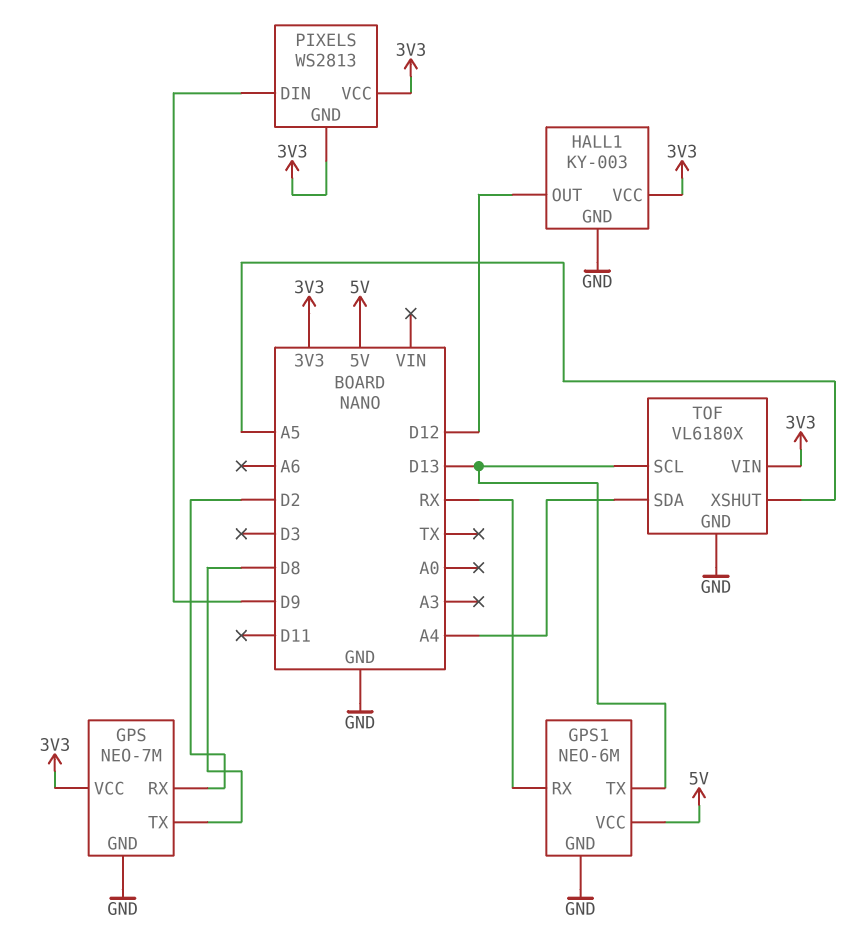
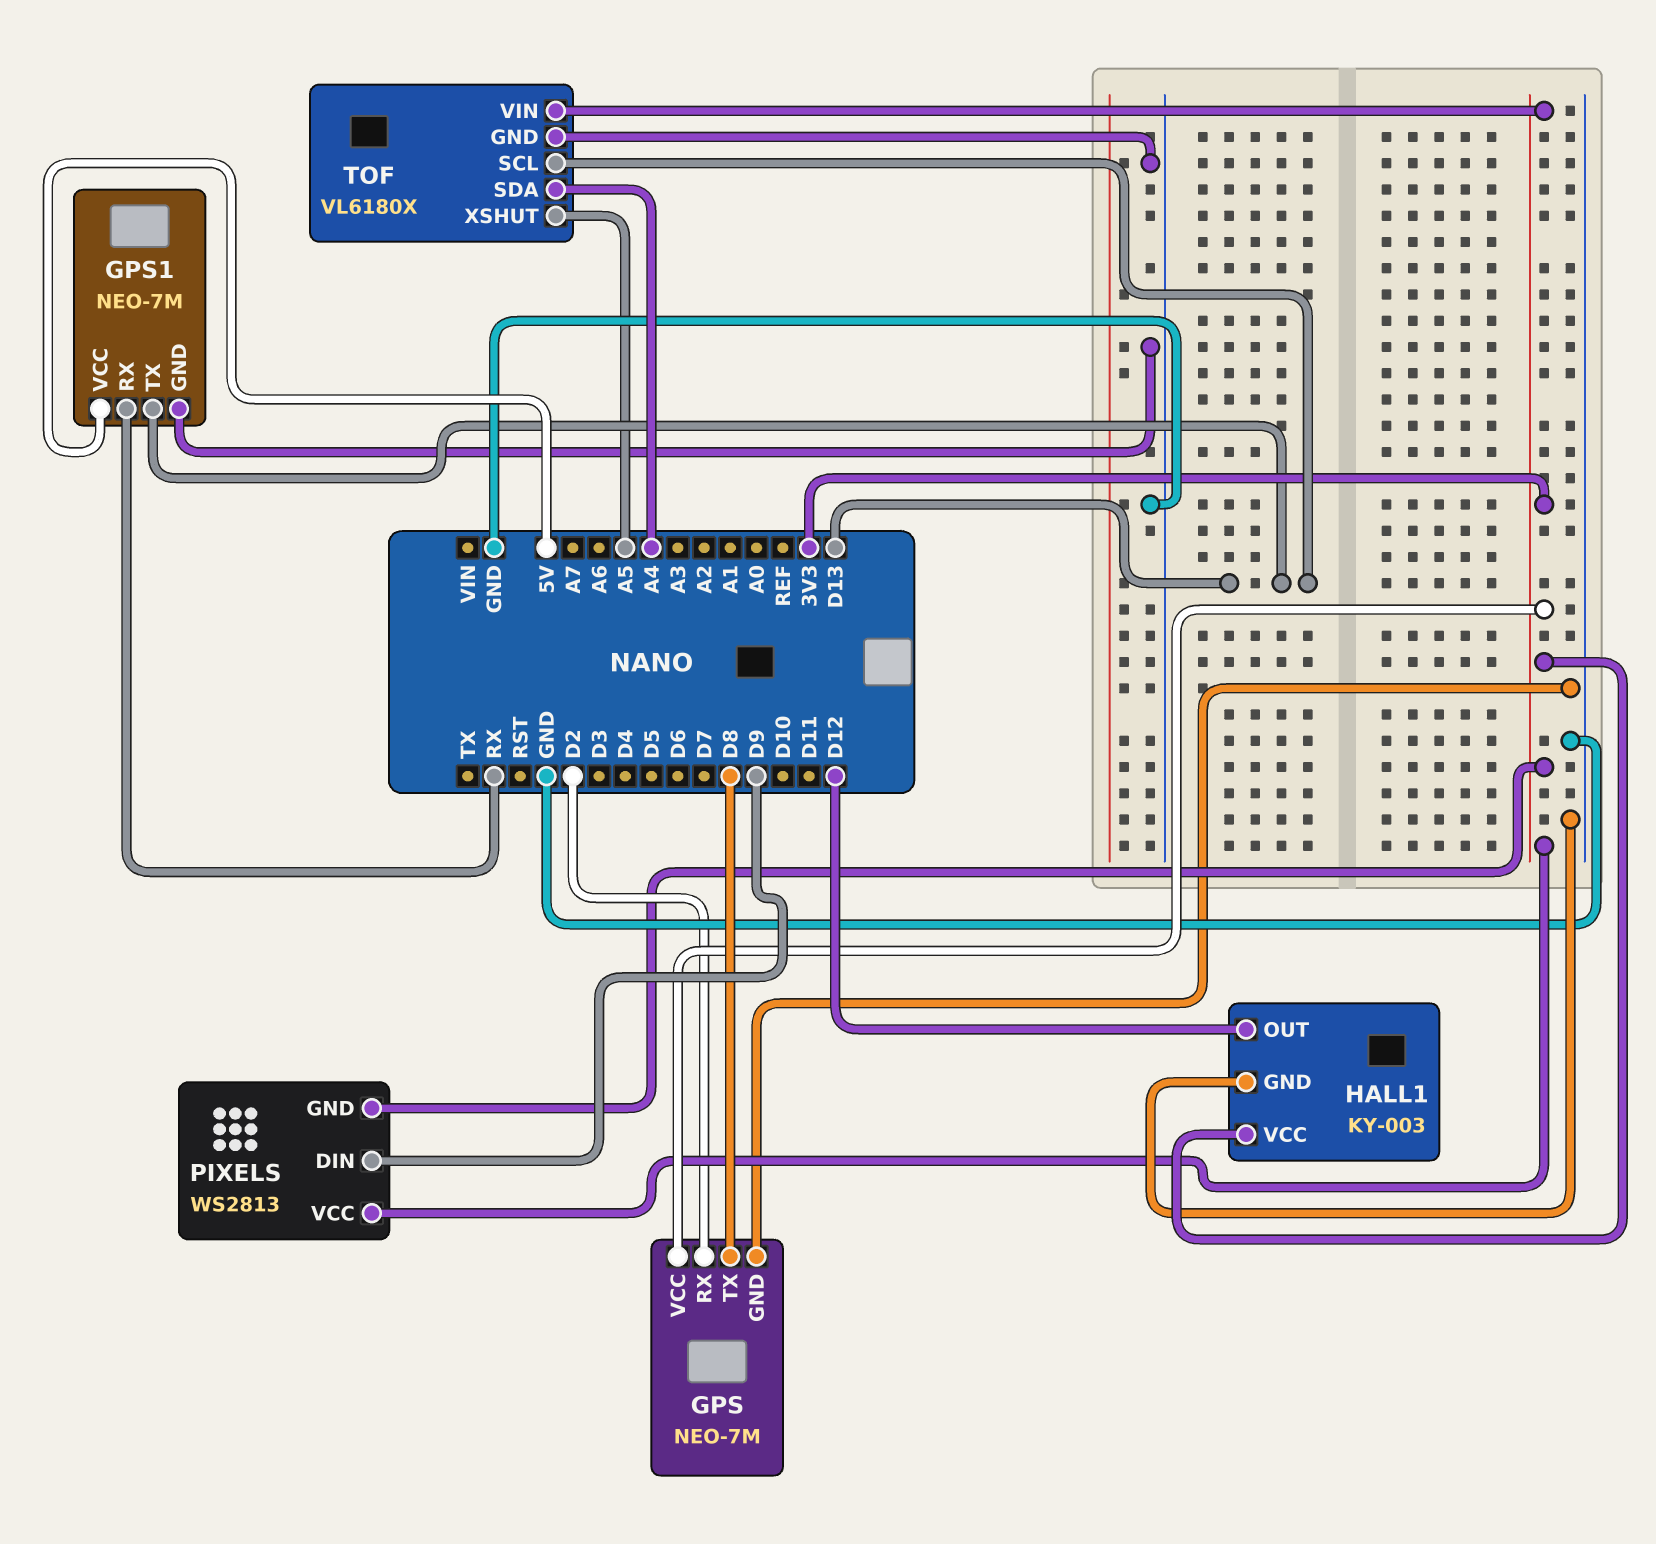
GPS1: NEO-6M -> NEO-7M

